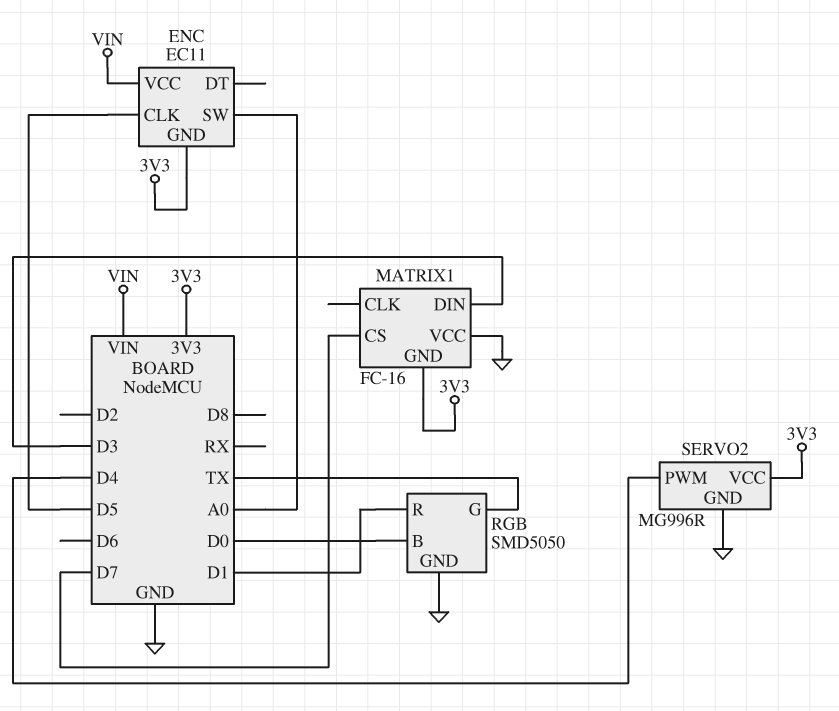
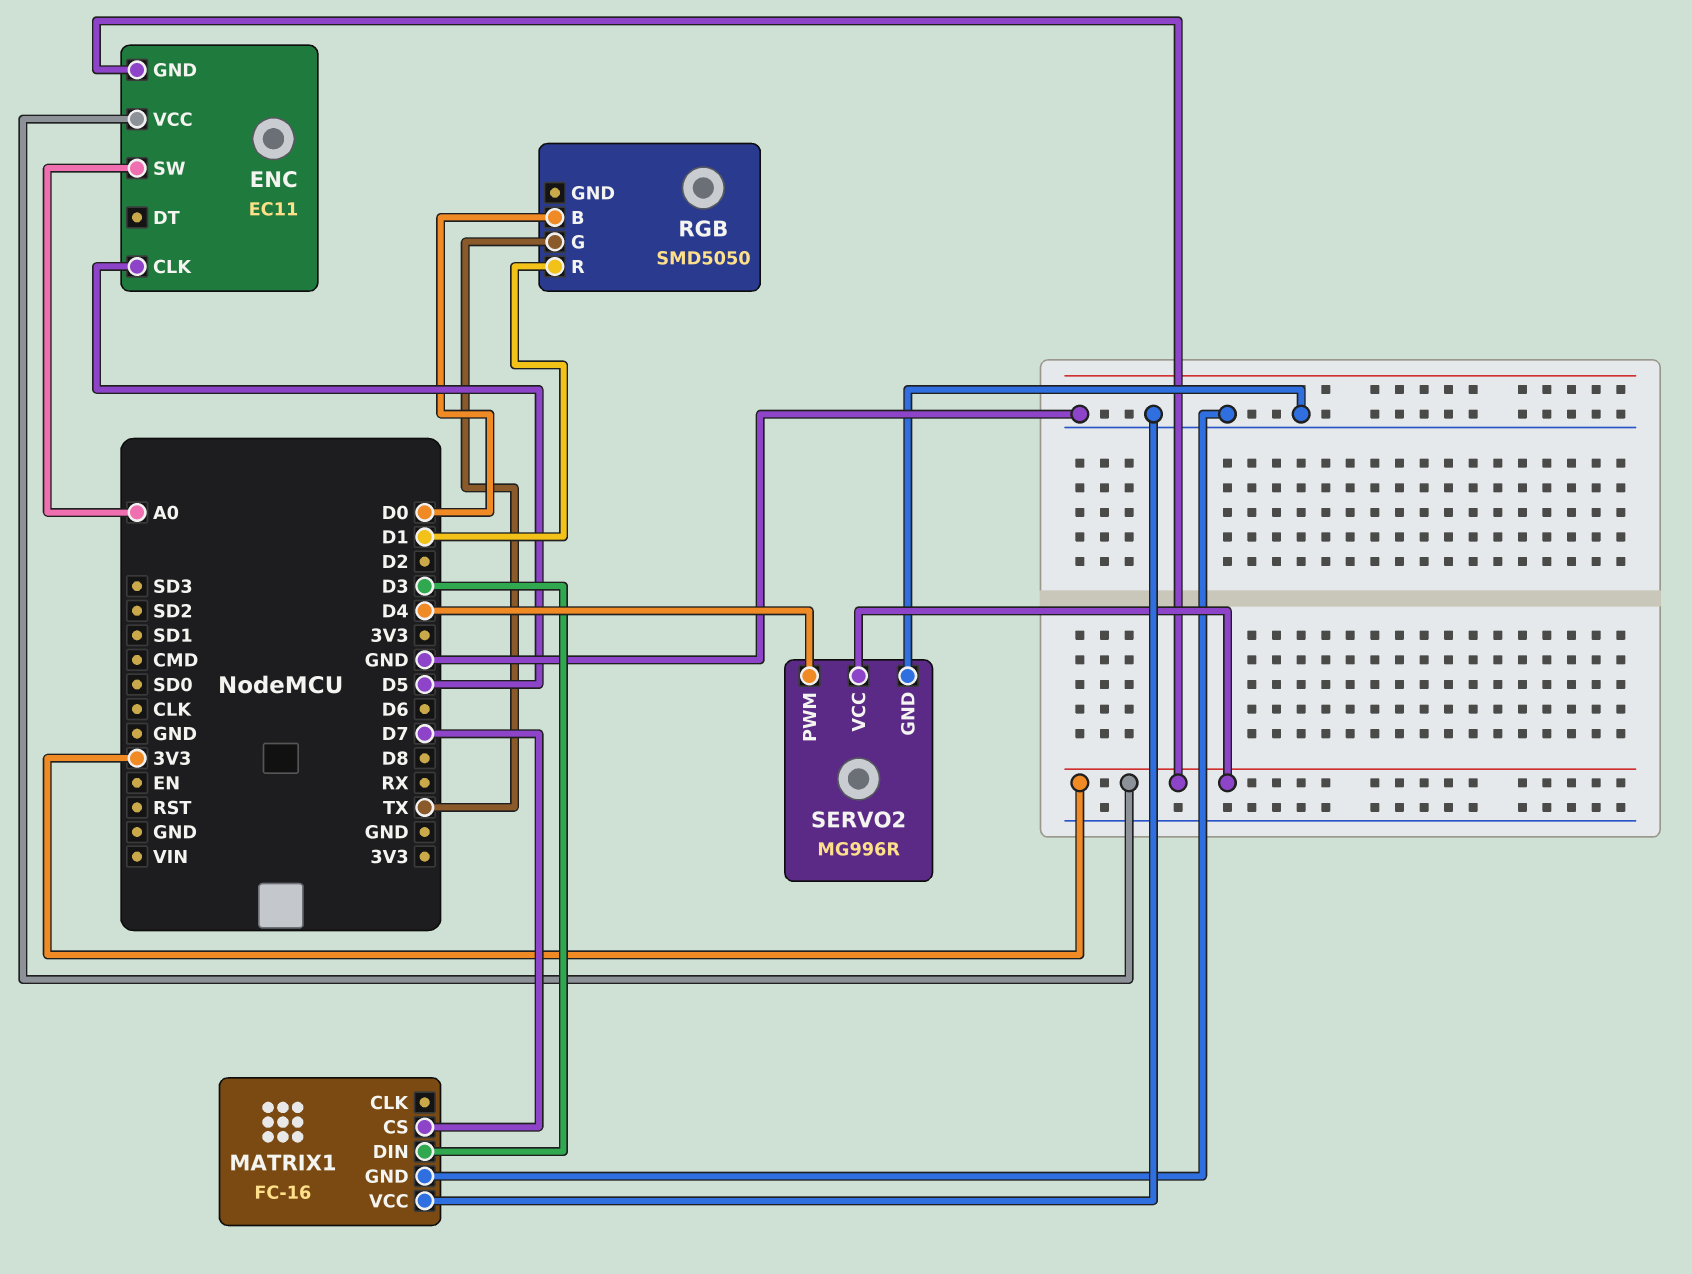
ENC pin VCC: VIN -> 3V3
MATRIX1 pin GND: 3V3 -> GND
RGB pin GND: GND -> none

